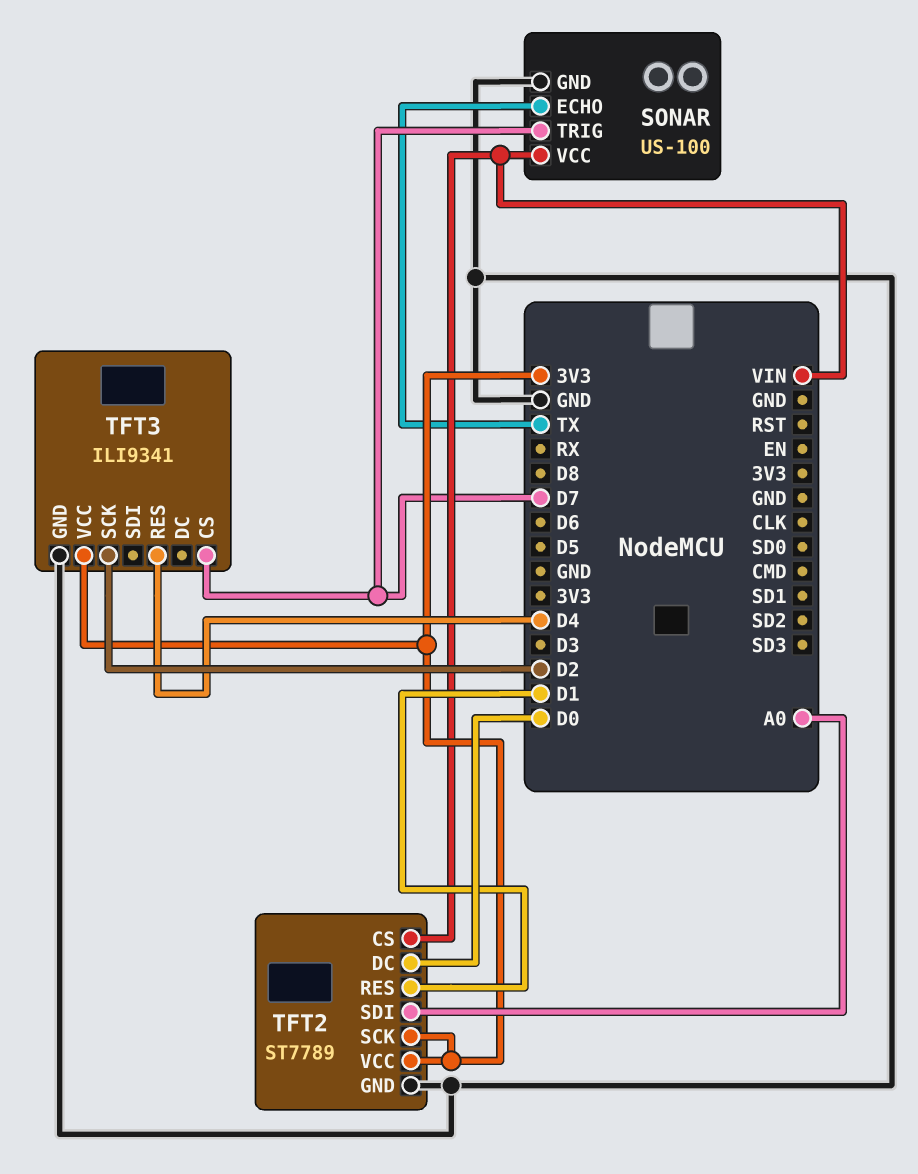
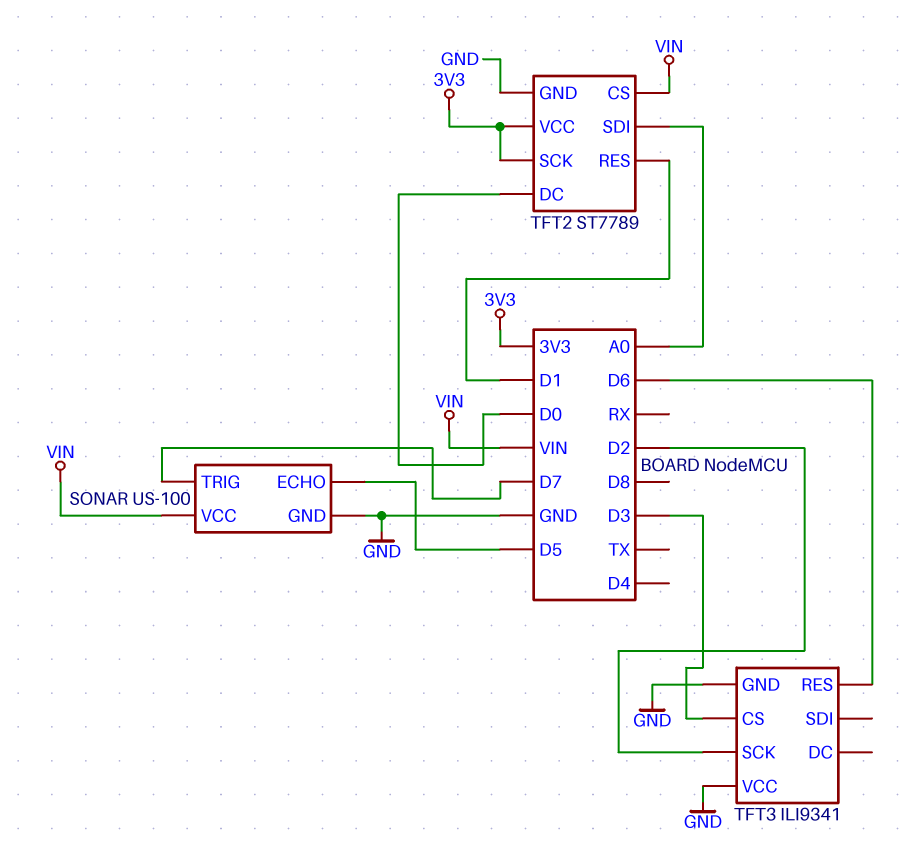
SONAR pin ECHO: TX -> D5
TFT3 pin CS: D7 -> D3
TFT3 pin RES: D4 -> D6
TFT3 pin VCC: 3V3 -> GND

